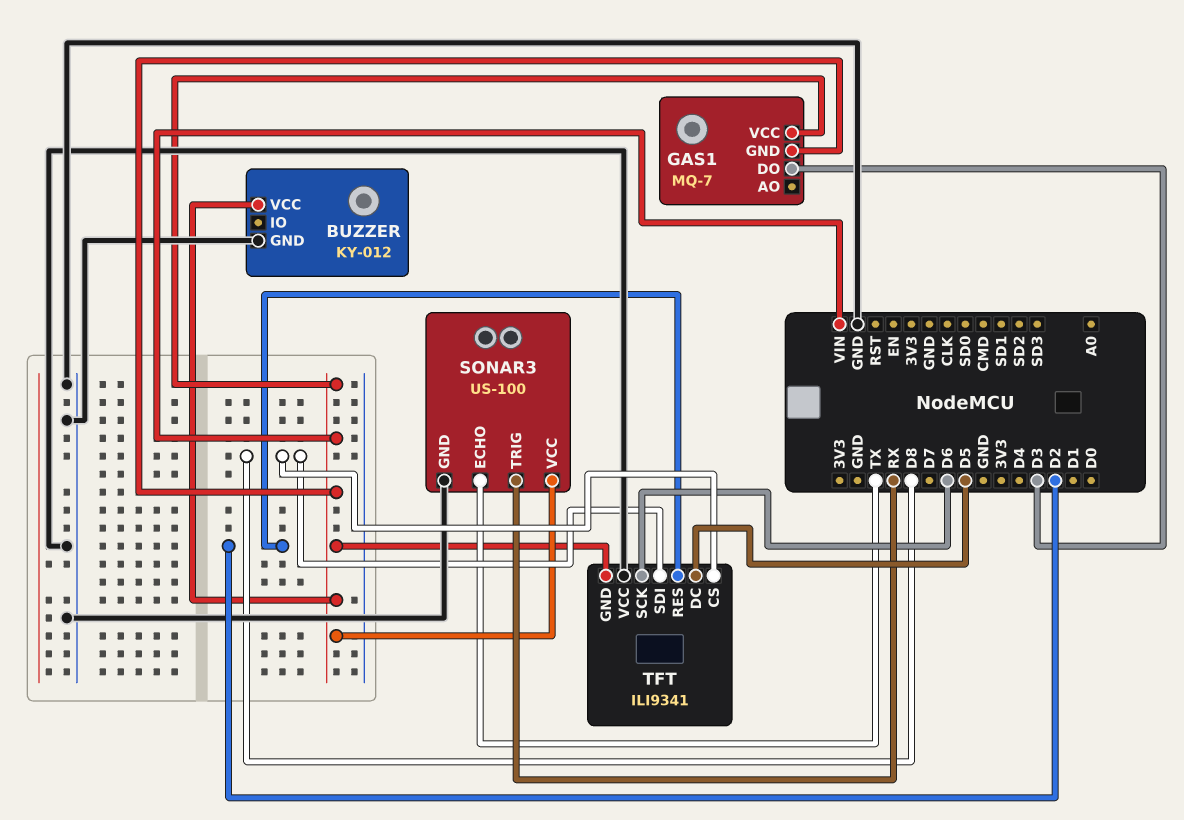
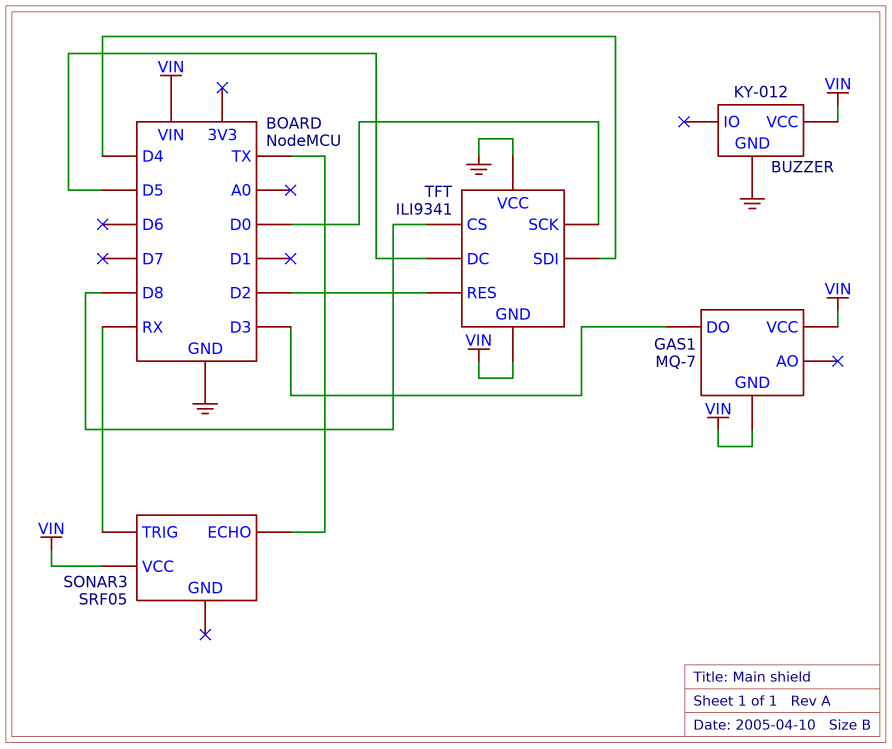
SONAR3: US-100 -> SRF05
SONAR3 pin GND: GND -> none
TFT pin SCK: D6 -> D0
TFT pin SDI: D8 -> D4

